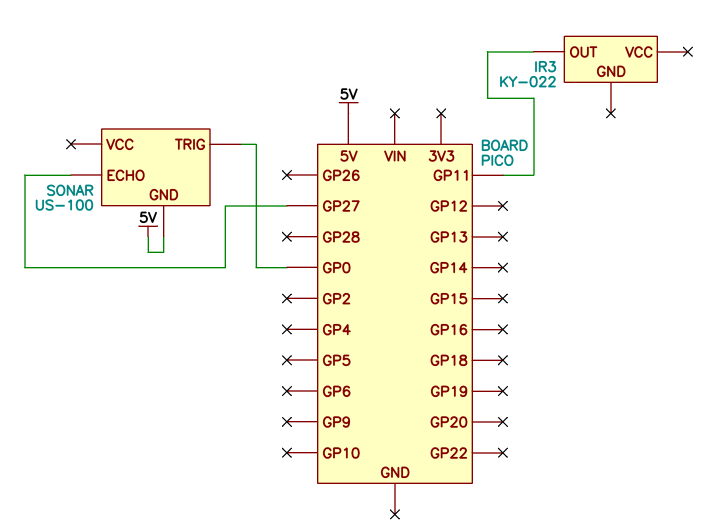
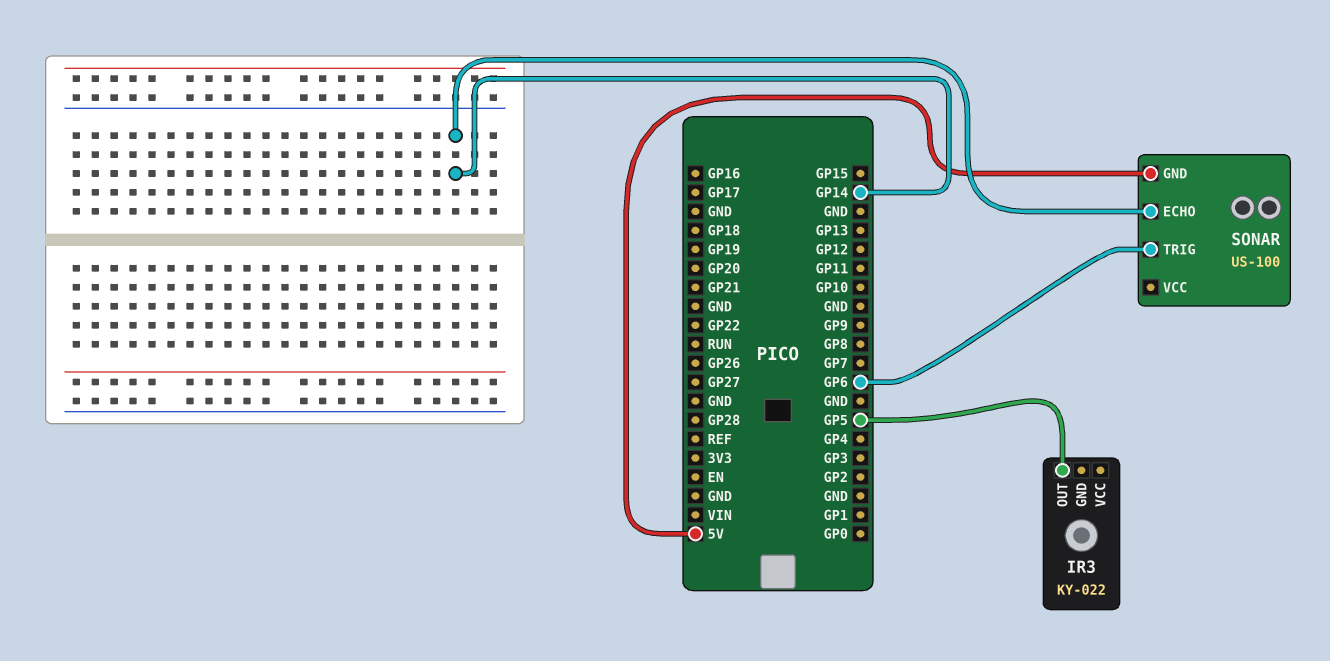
IR3 pin OUT: GP11 -> GP5
SONAR pin ECHO: GP27 -> GP14
SONAR pin TRIG: GP0 -> GP6

